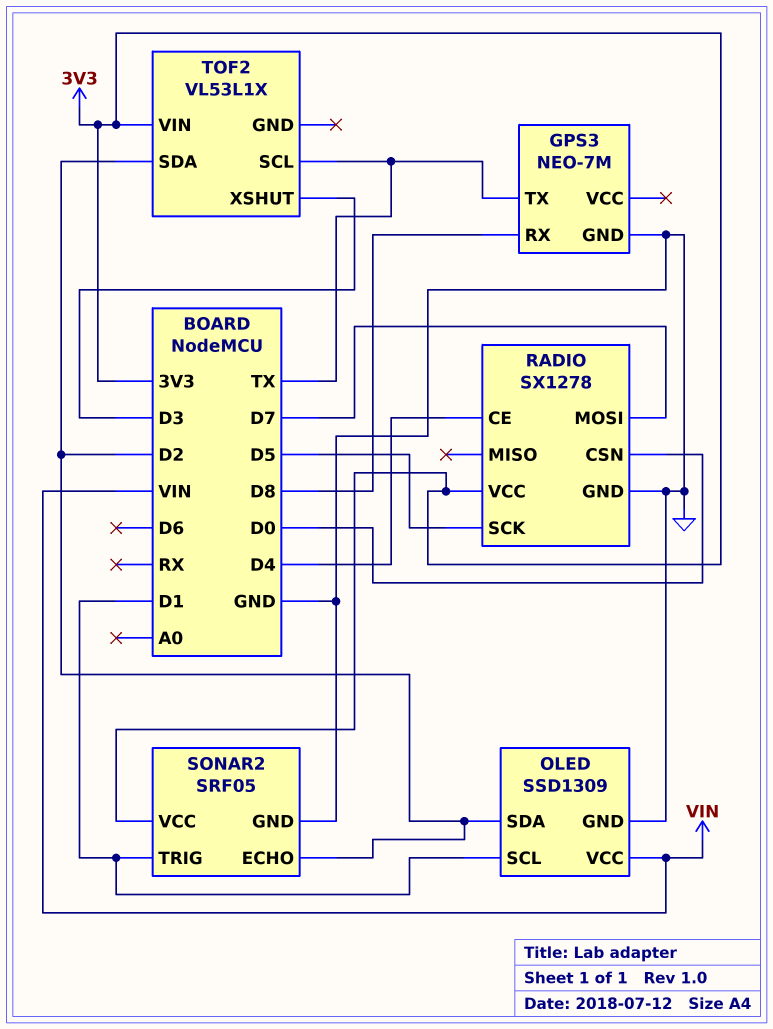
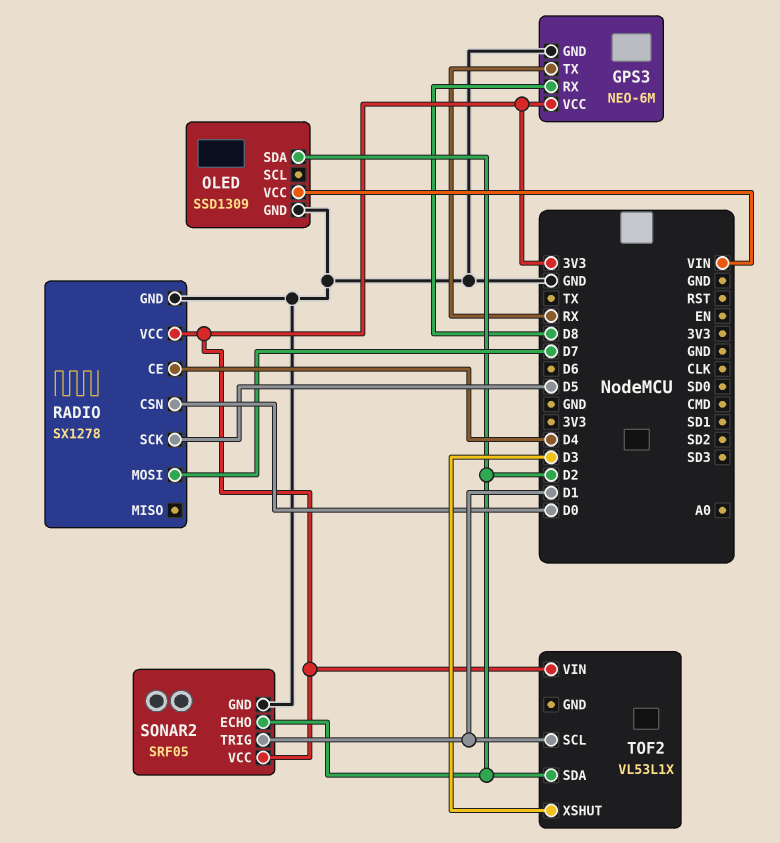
GPS3: NEO-7M -> NEO-6M
GPS3 pin TX: TX -> RX
GPS3 pin VCC: none -> 3V3
OLED pin SCL: D1 -> none
TOF2 pin SCL: TX -> D1

